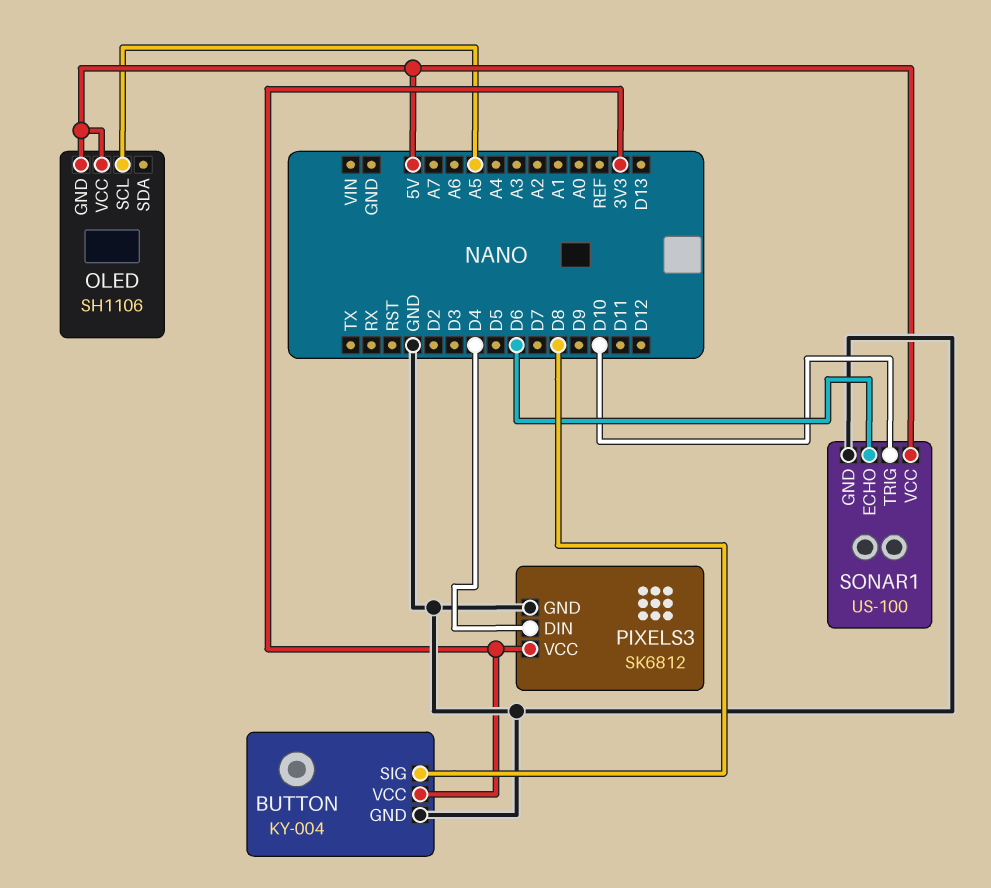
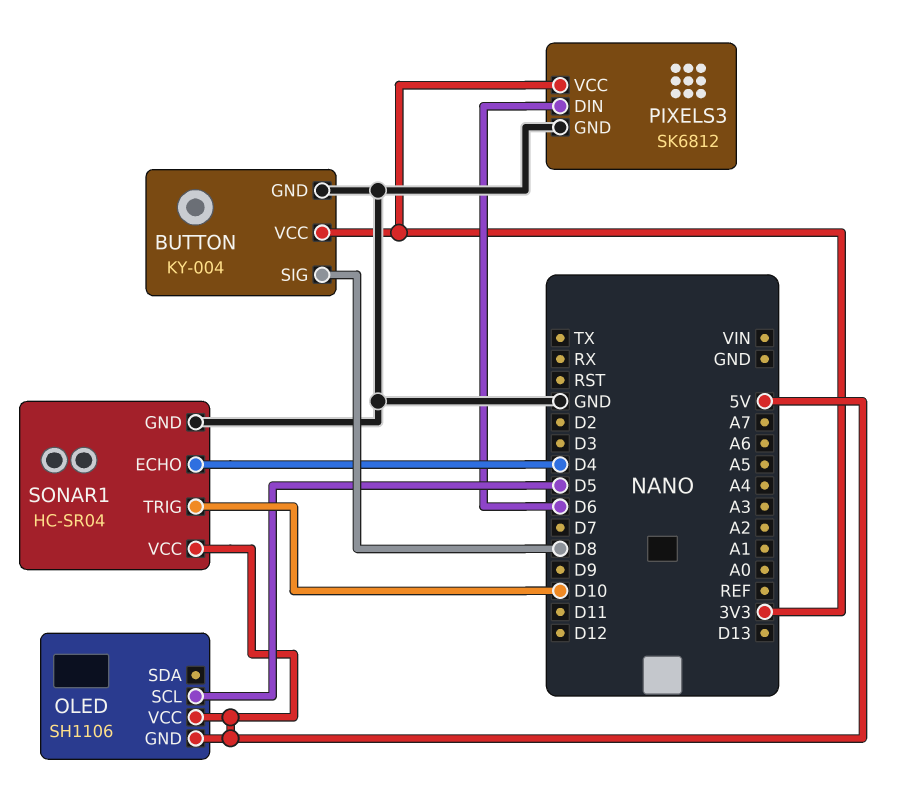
OLED pin SCL: A5 -> D5
PIXELS3 pin DIN: D4 -> D6
SONAR1: US-100 -> HC-SR04
SONAR1 pin ECHO: D6 -> D4

